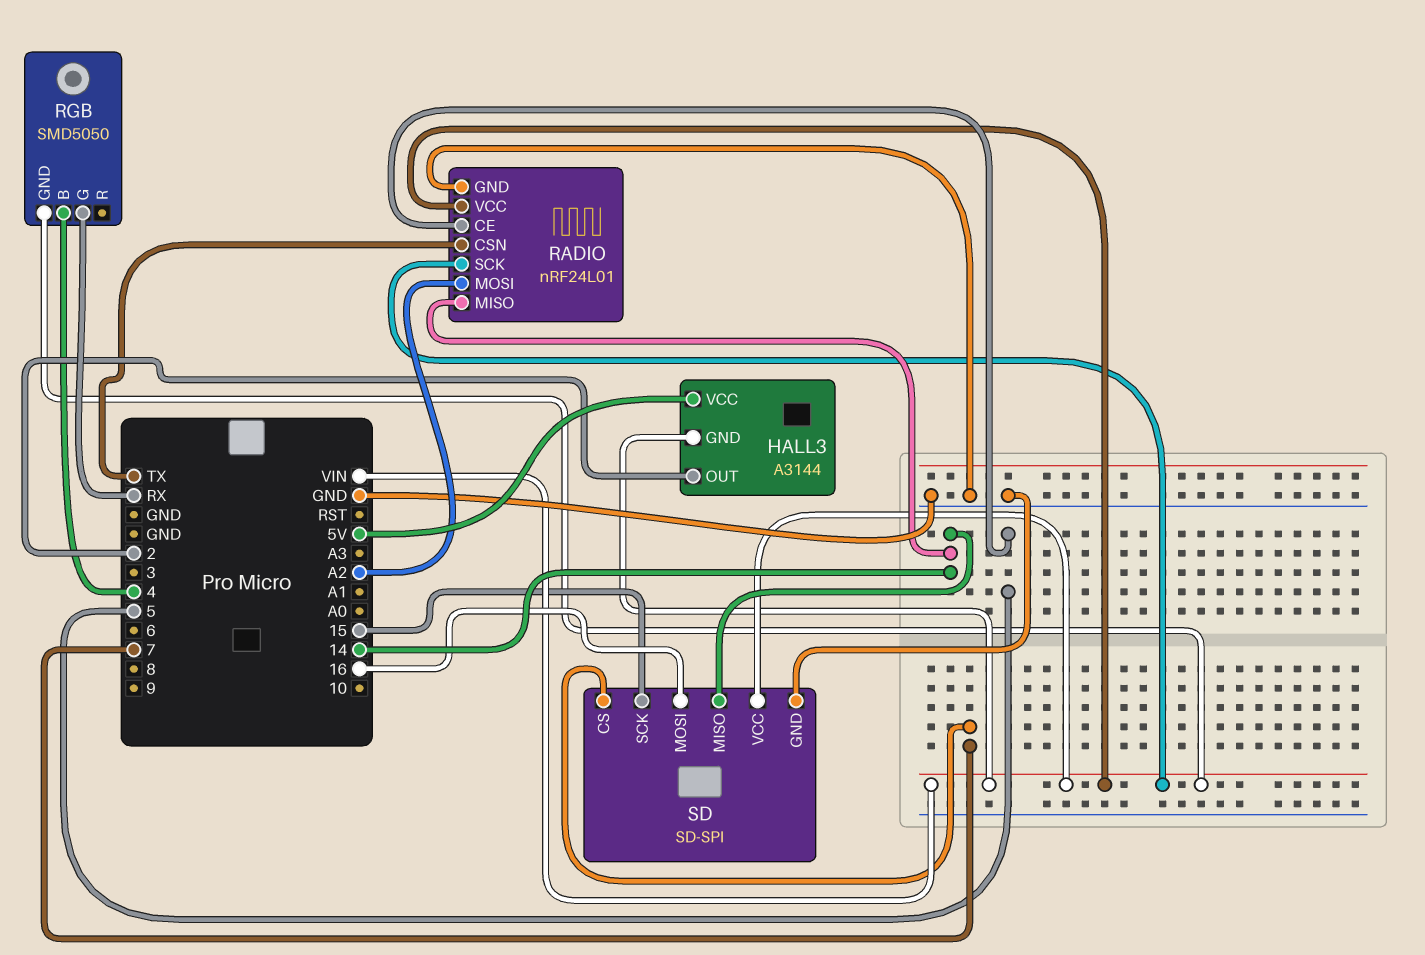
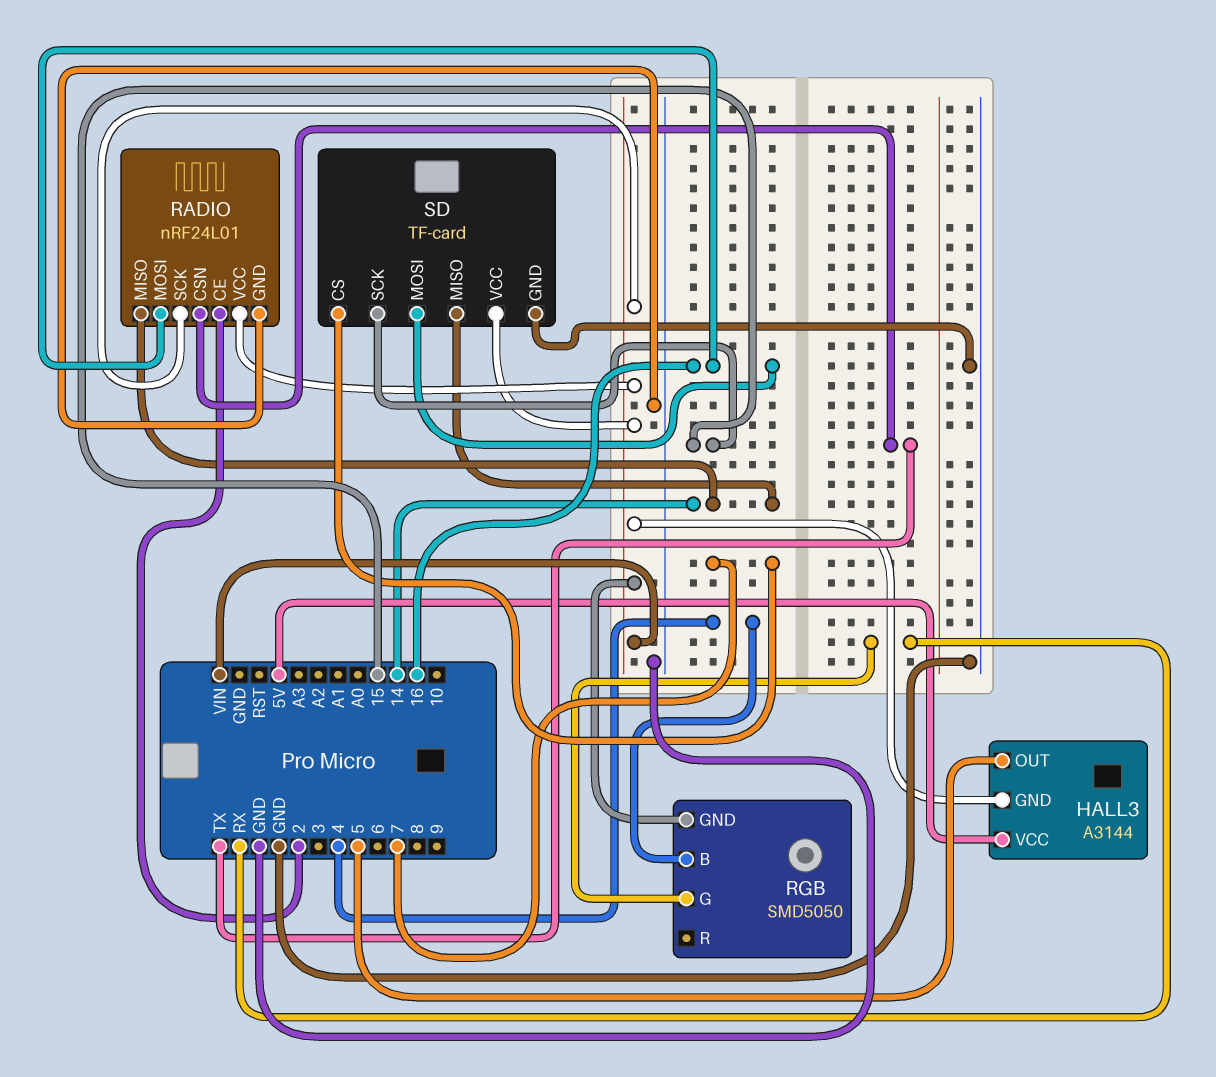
HALL3 pin OUT: 2 -> 5
RADIO pin CE: 5 -> 2
RADIO pin MOSI: A2 -> 16
SD: SD-SPI -> TF-card

